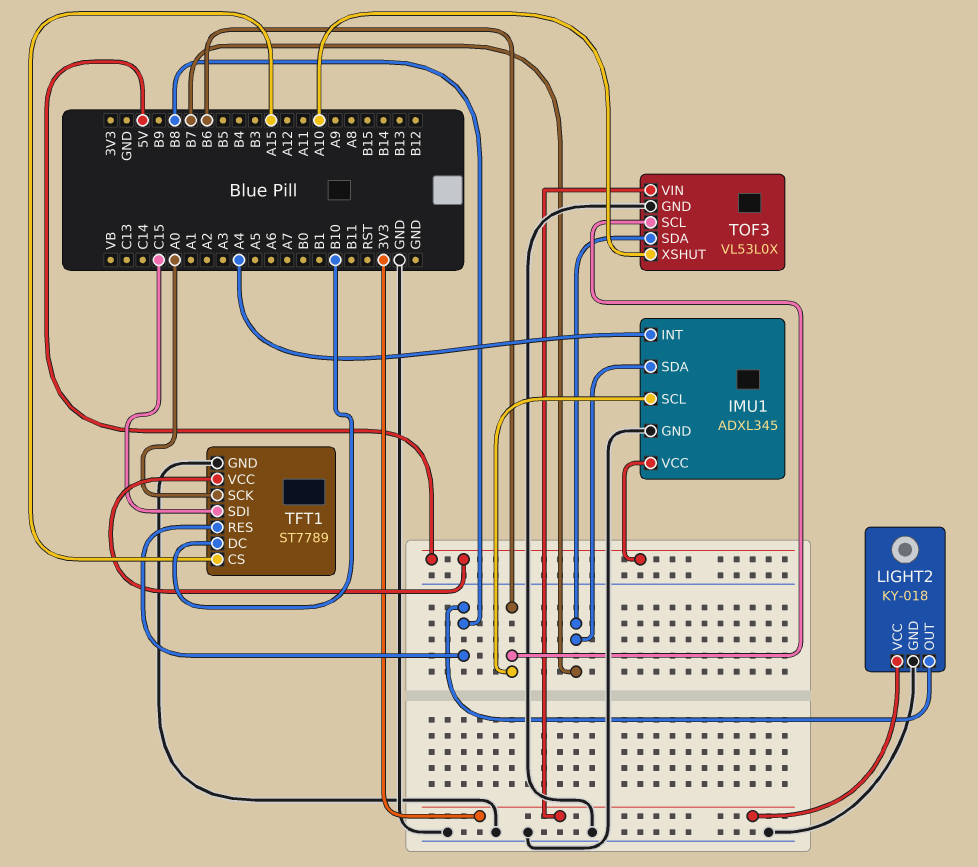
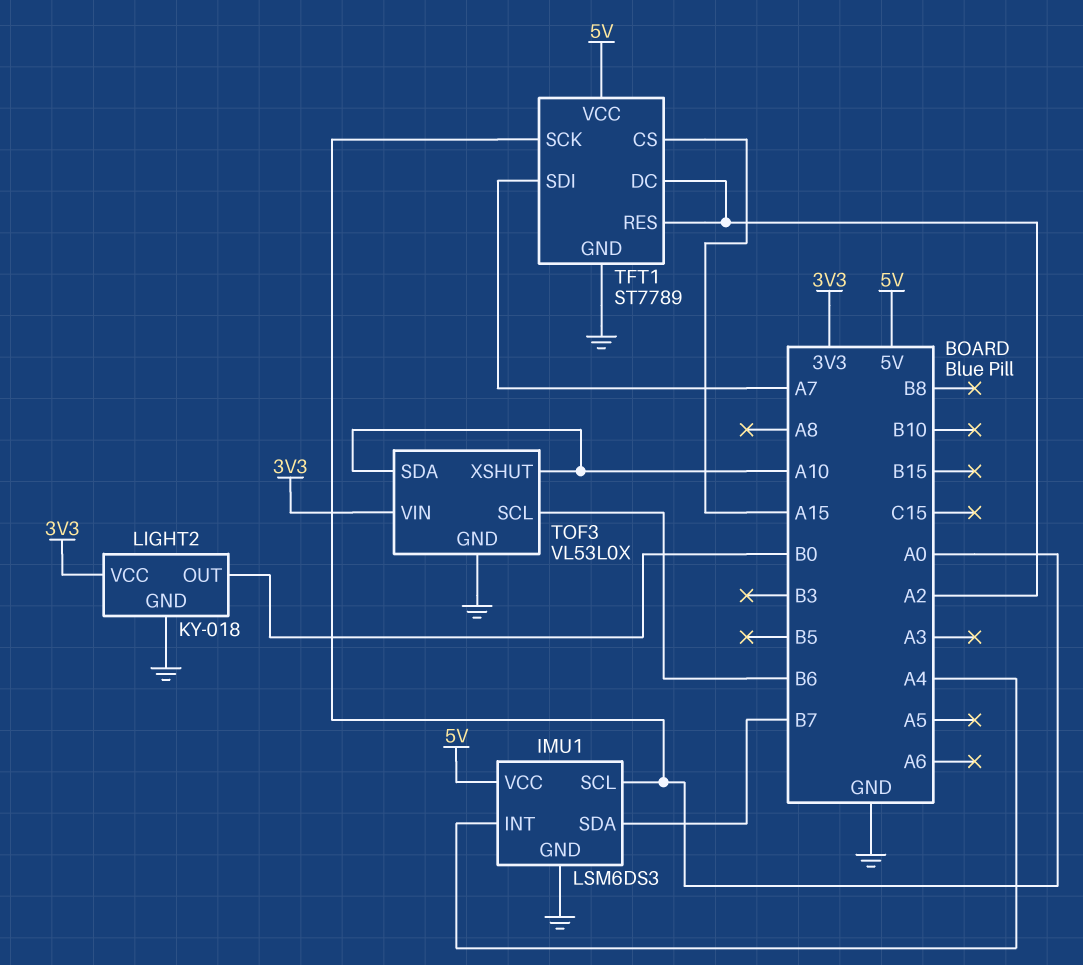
IMU1: ADXL345 -> LSM6DS3
IMU1 pin SCL: B6 -> A0
LIGHT2 pin OUT: B8 -> B0
TFT1 pin DC: B10 -> A2
TFT1 pin RES: B8 -> A2
TFT1 pin SDI: C15 -> A7
TOF3 pin SDA: B7 -> A10

